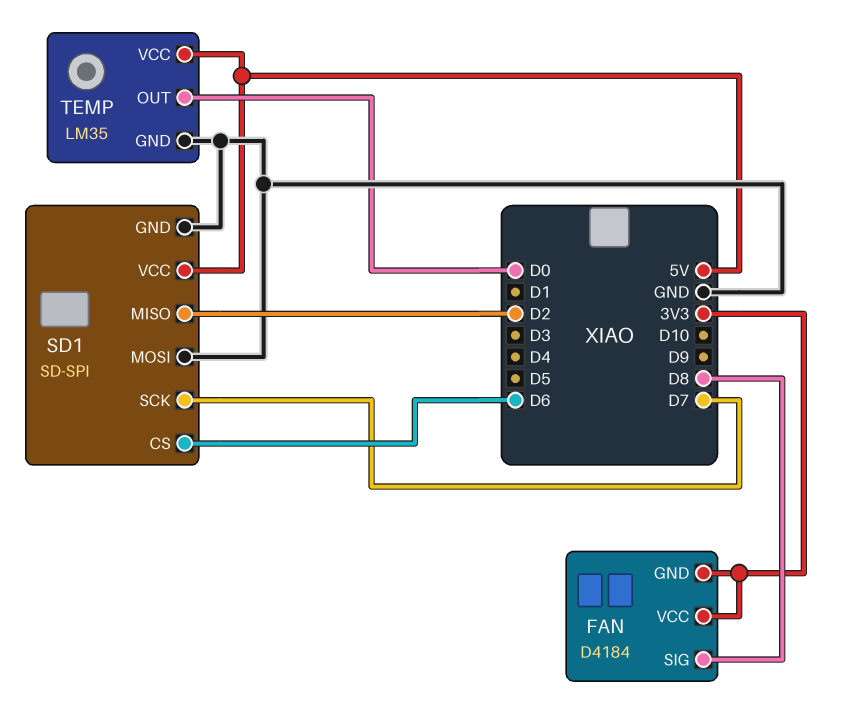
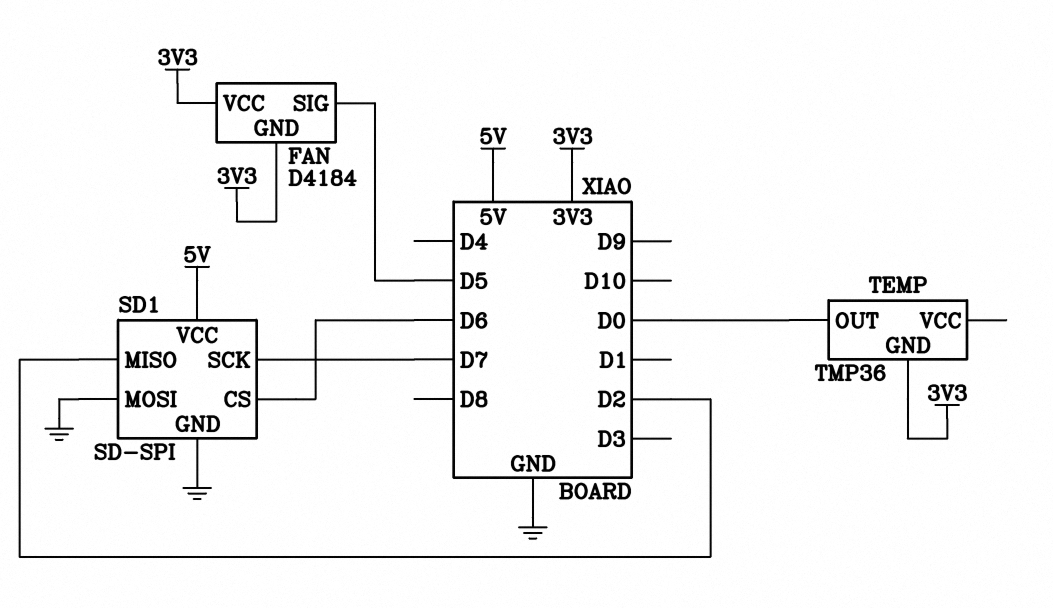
FAN pin SIG: D8 -> D5
TEMP: LM35 -> TMP36
TEMP pin GND: GND -> 3V3
TEMP pin VCC: 5V -> none

